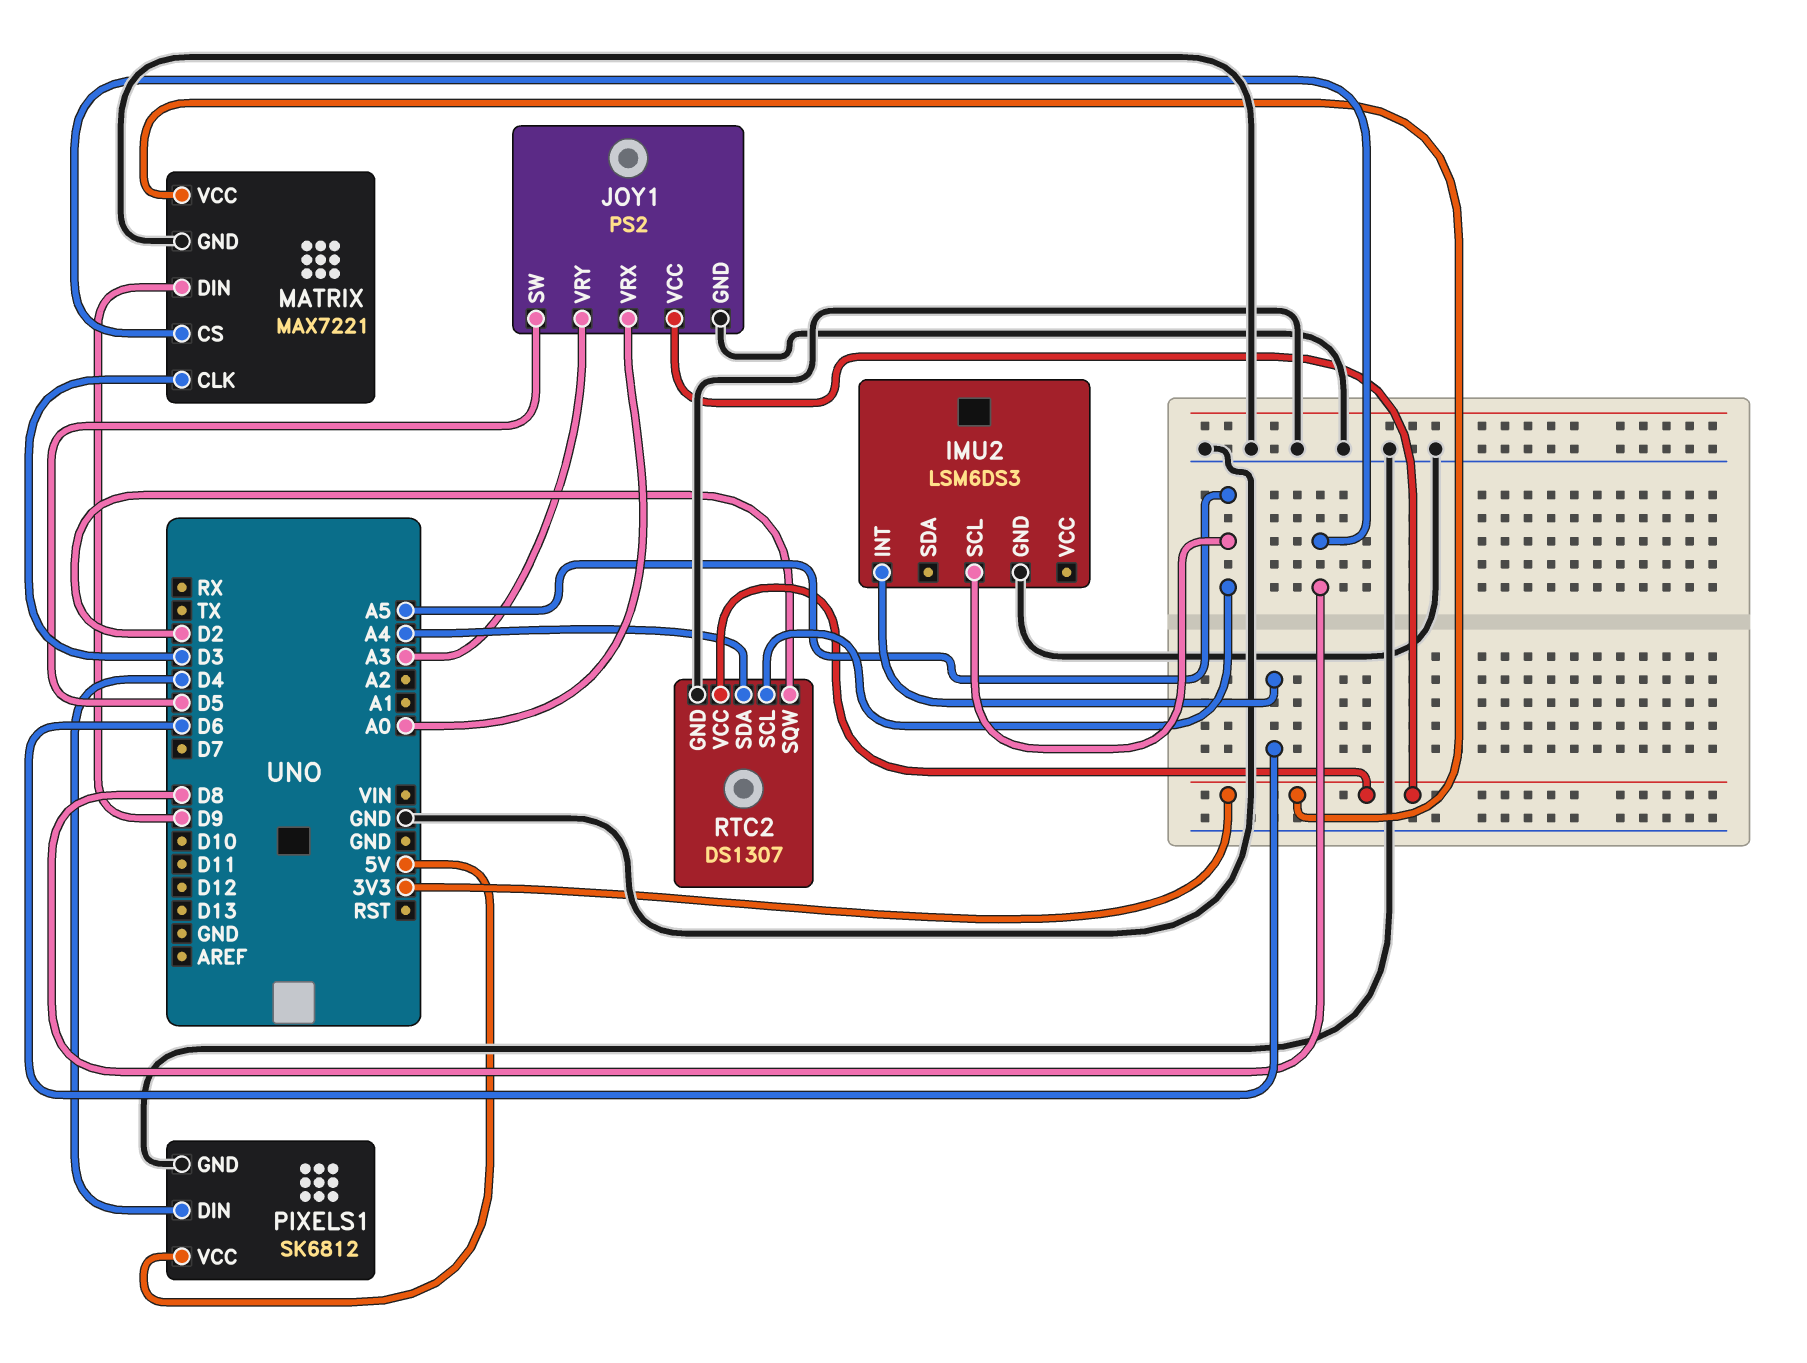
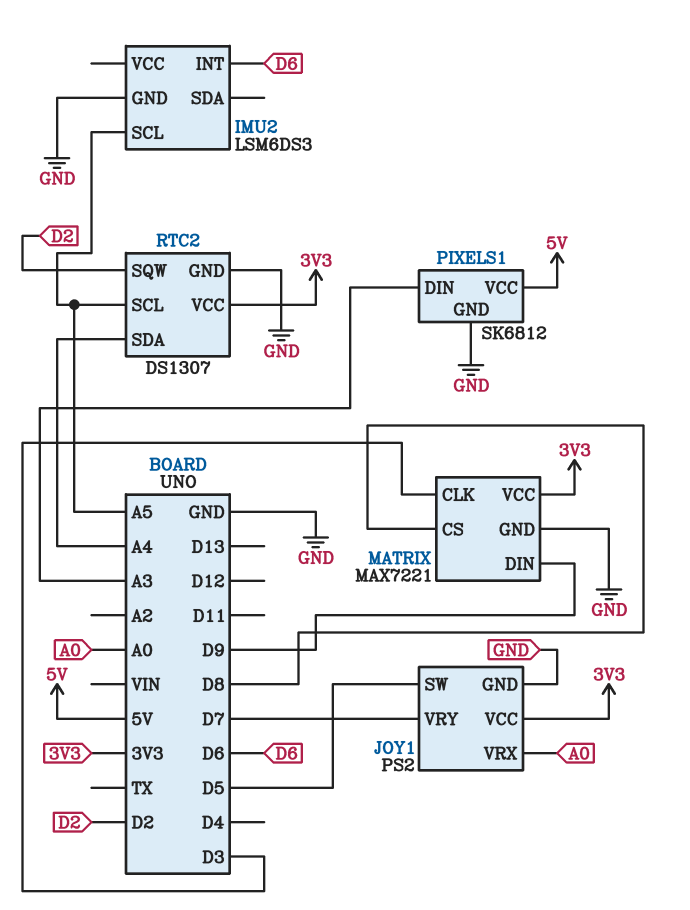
JOY1 pin VRY: A3 -> D7
PIXELS1 pin DIN: D4 -> A3

